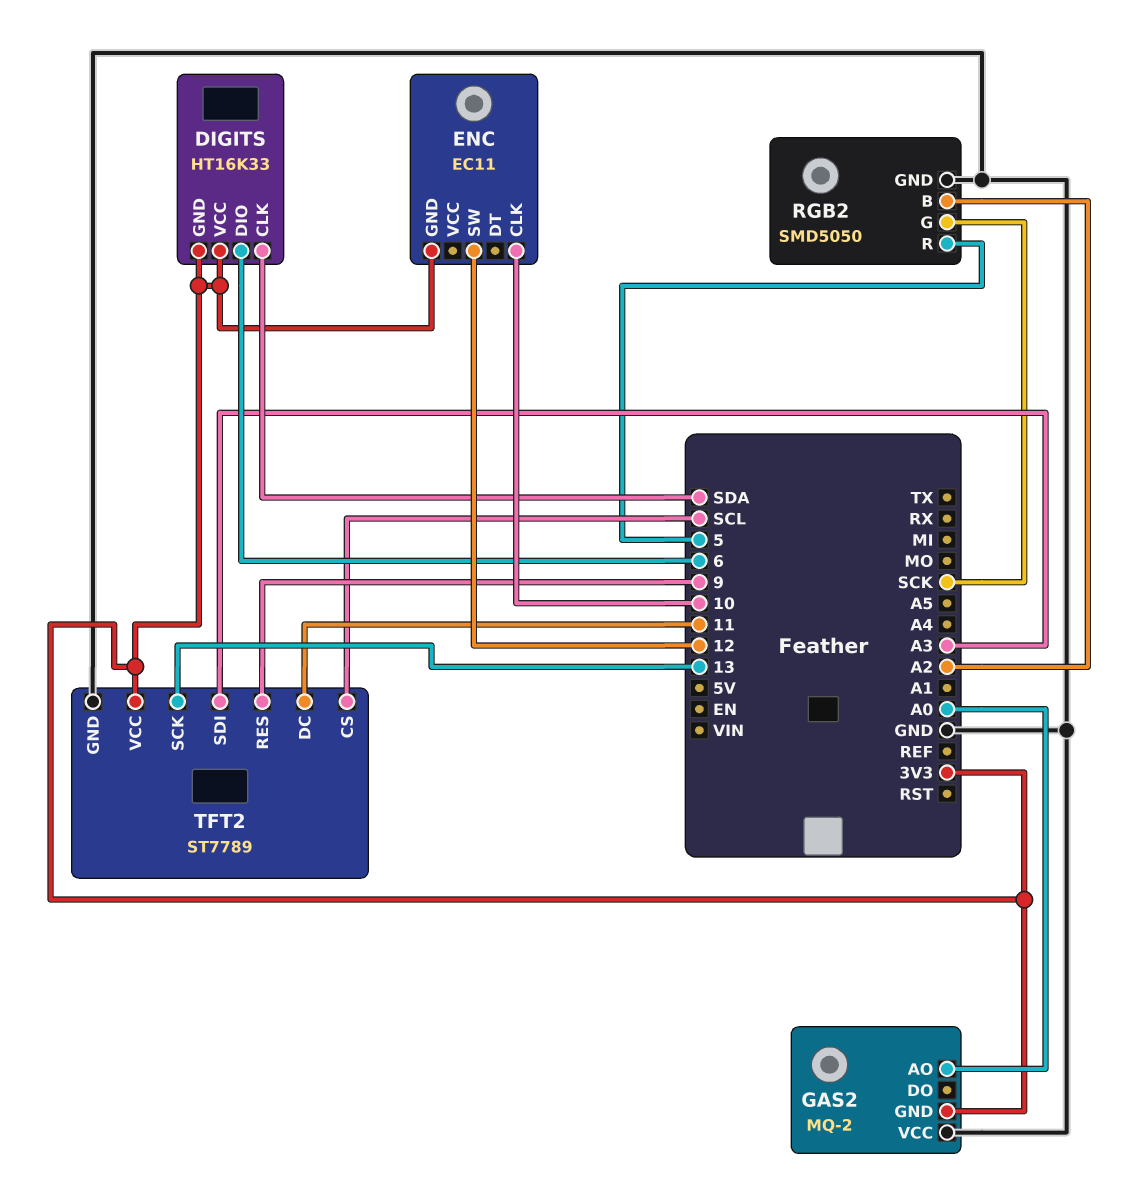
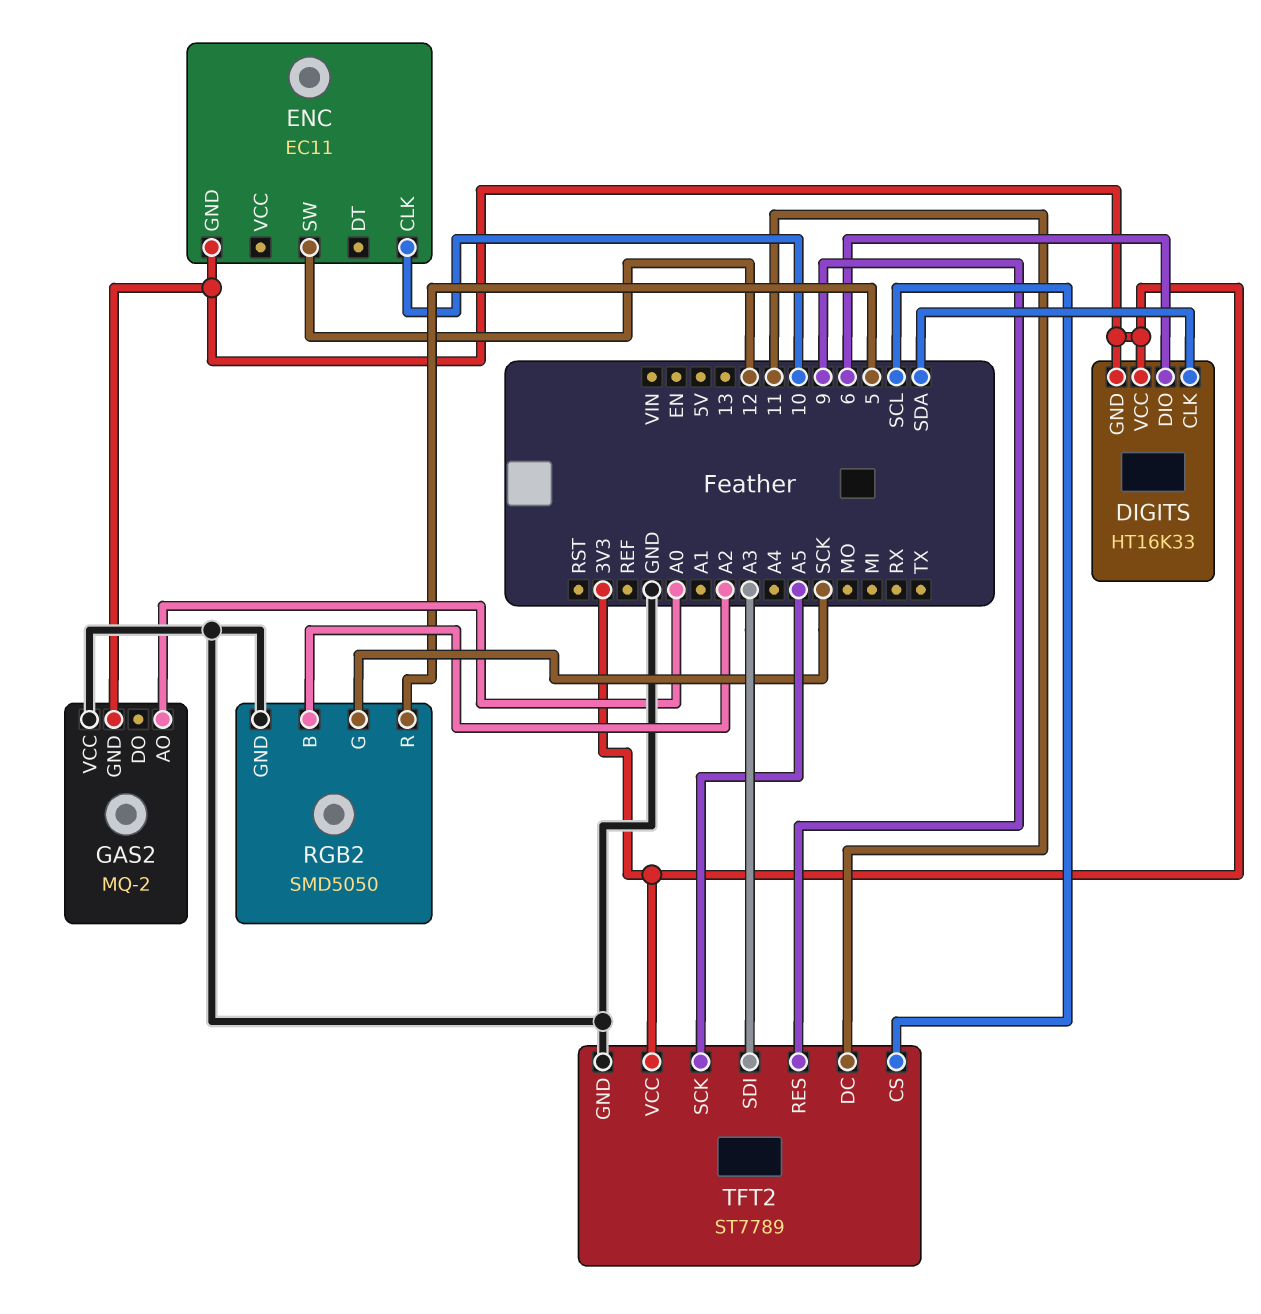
TFT2 pin SCK: 13 -> A5

